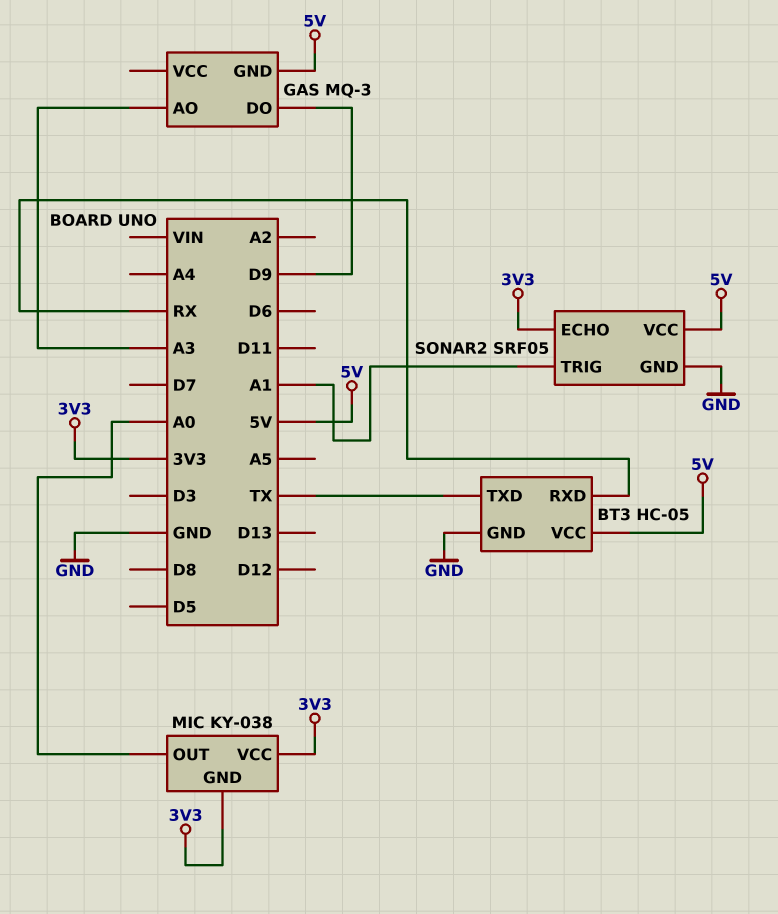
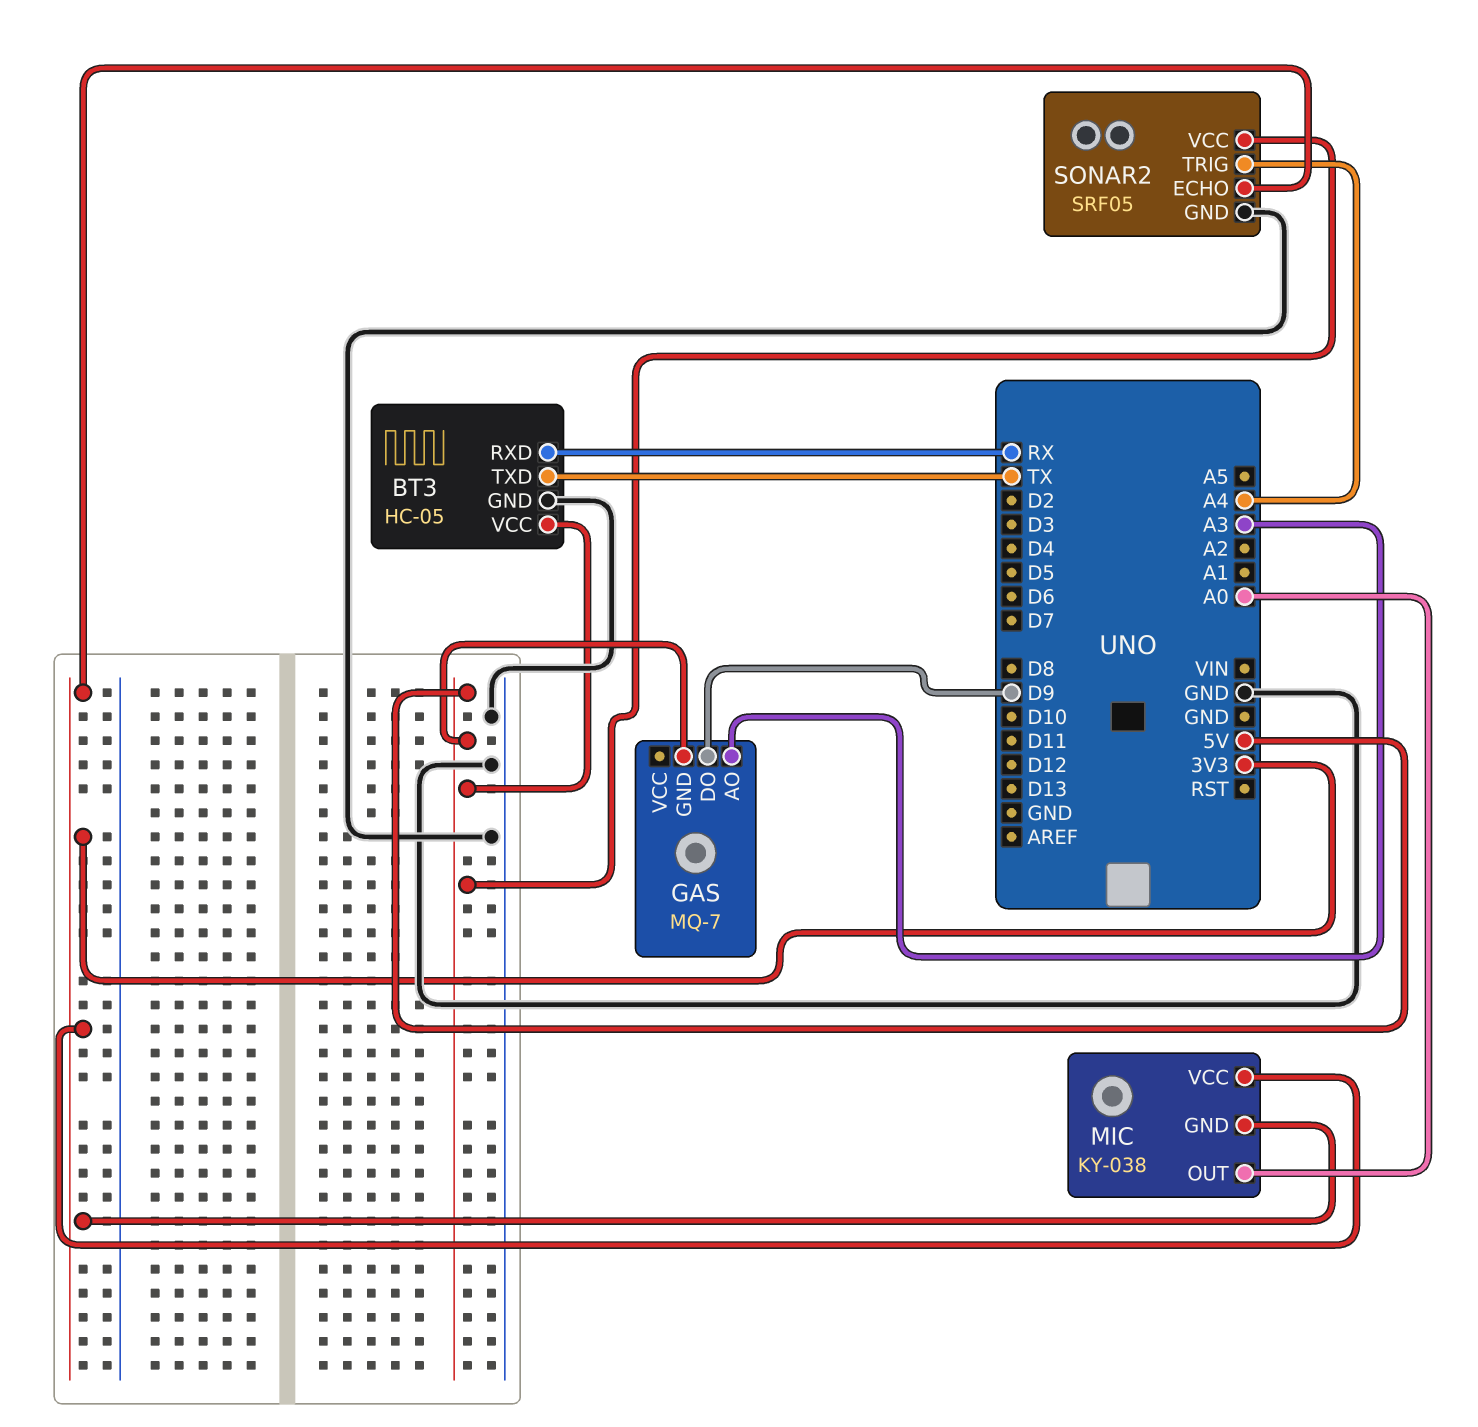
GAS: MQ-3 -> MQ-7
SONAR2 pin TRIG: A1 -> A4

